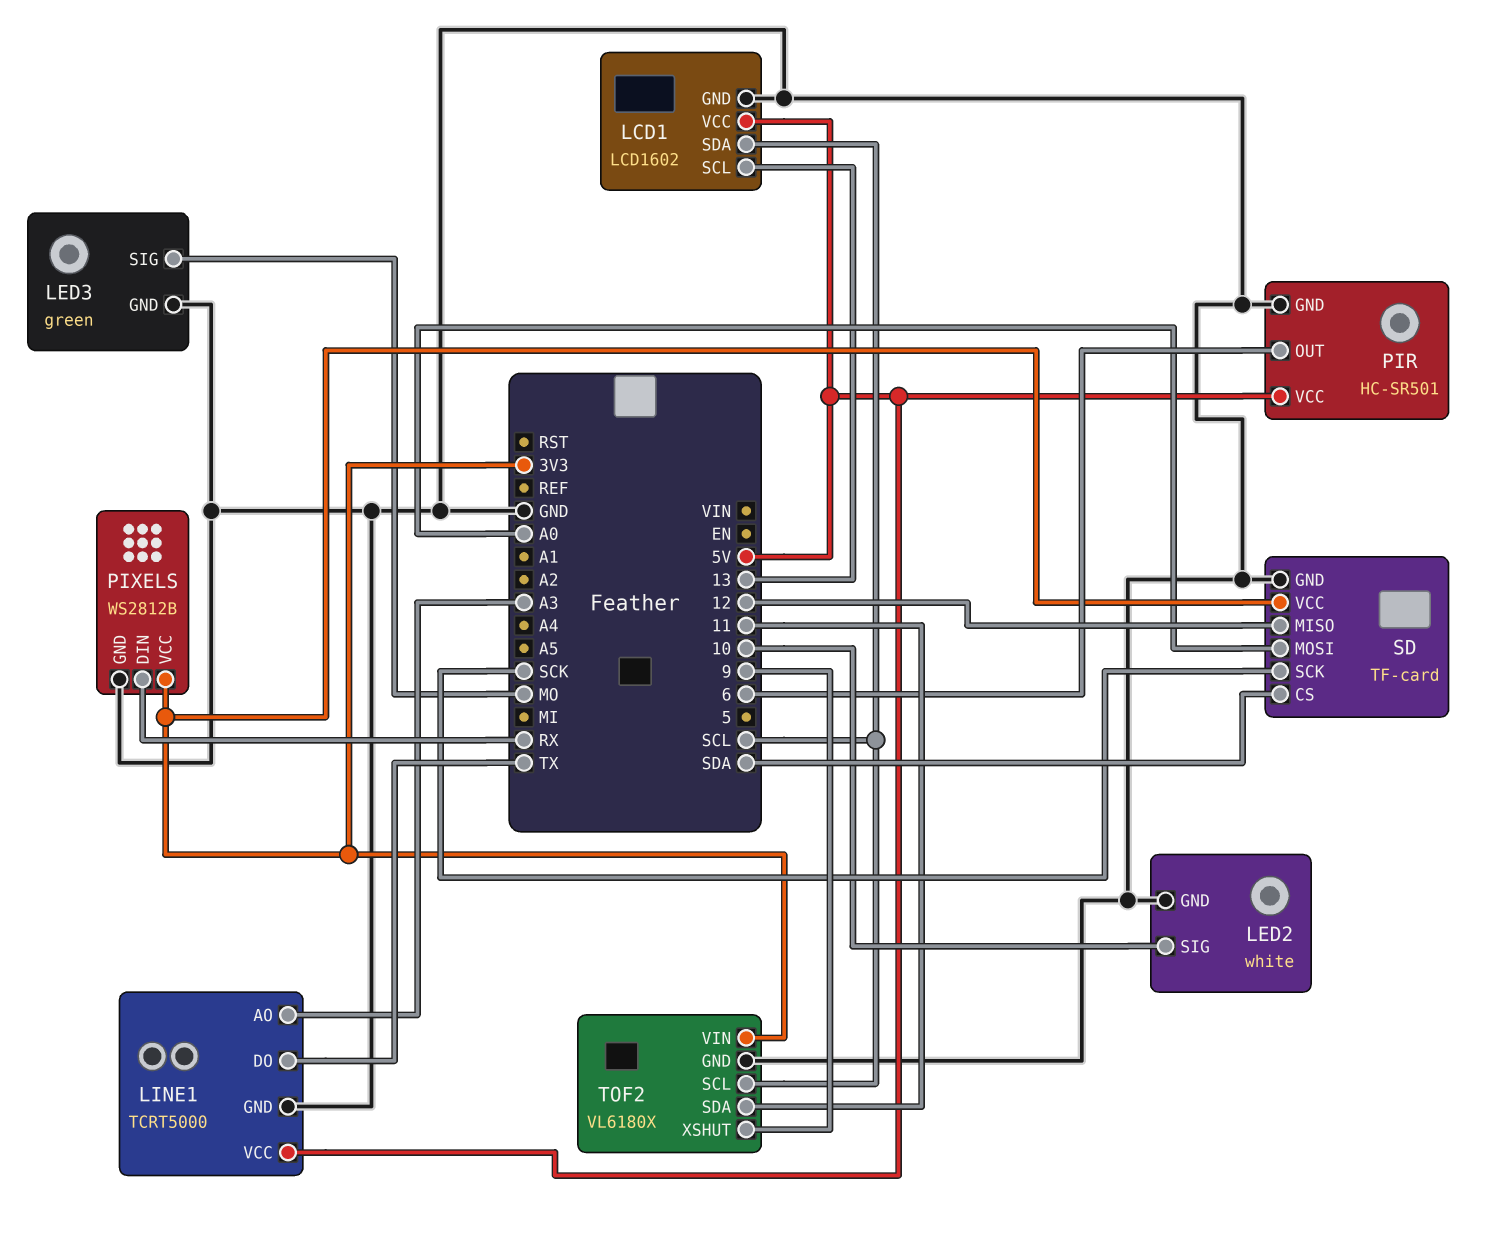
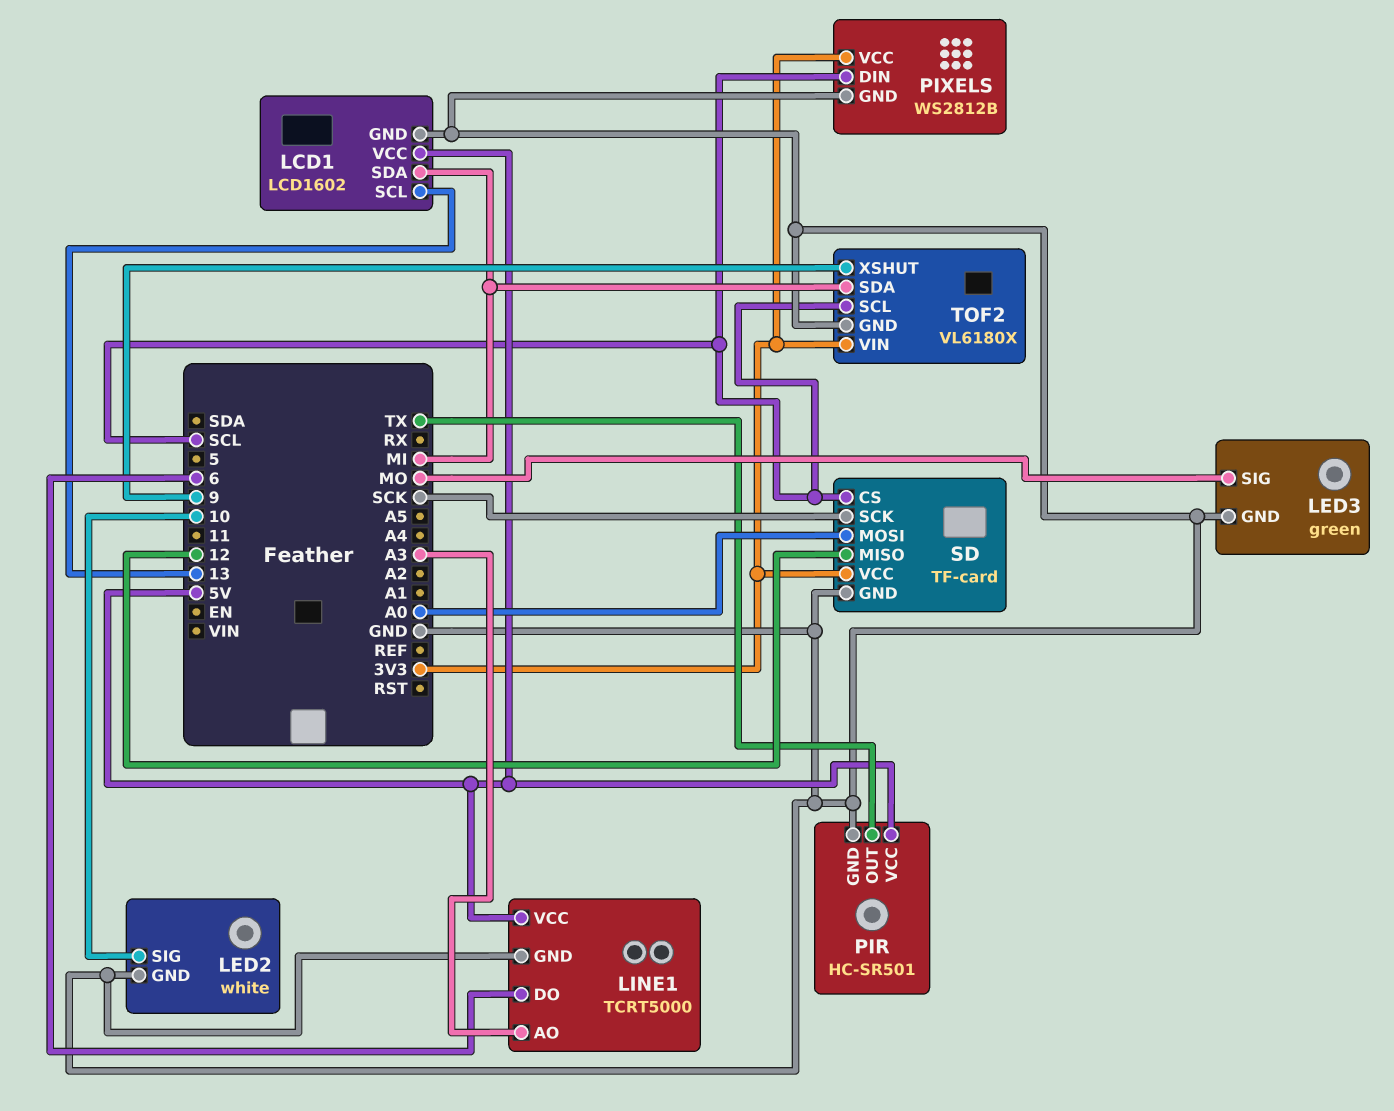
LCD1 pin SDA: SCL -> MI
LINE1 pin DO: TX -> 6
PIR pin OUT: 6 -> TX
PIXELS pin DIN: RX -> SCL
SD pin CS: SDA -> SCL
TOF2 pin SDA: 11 -> MI

